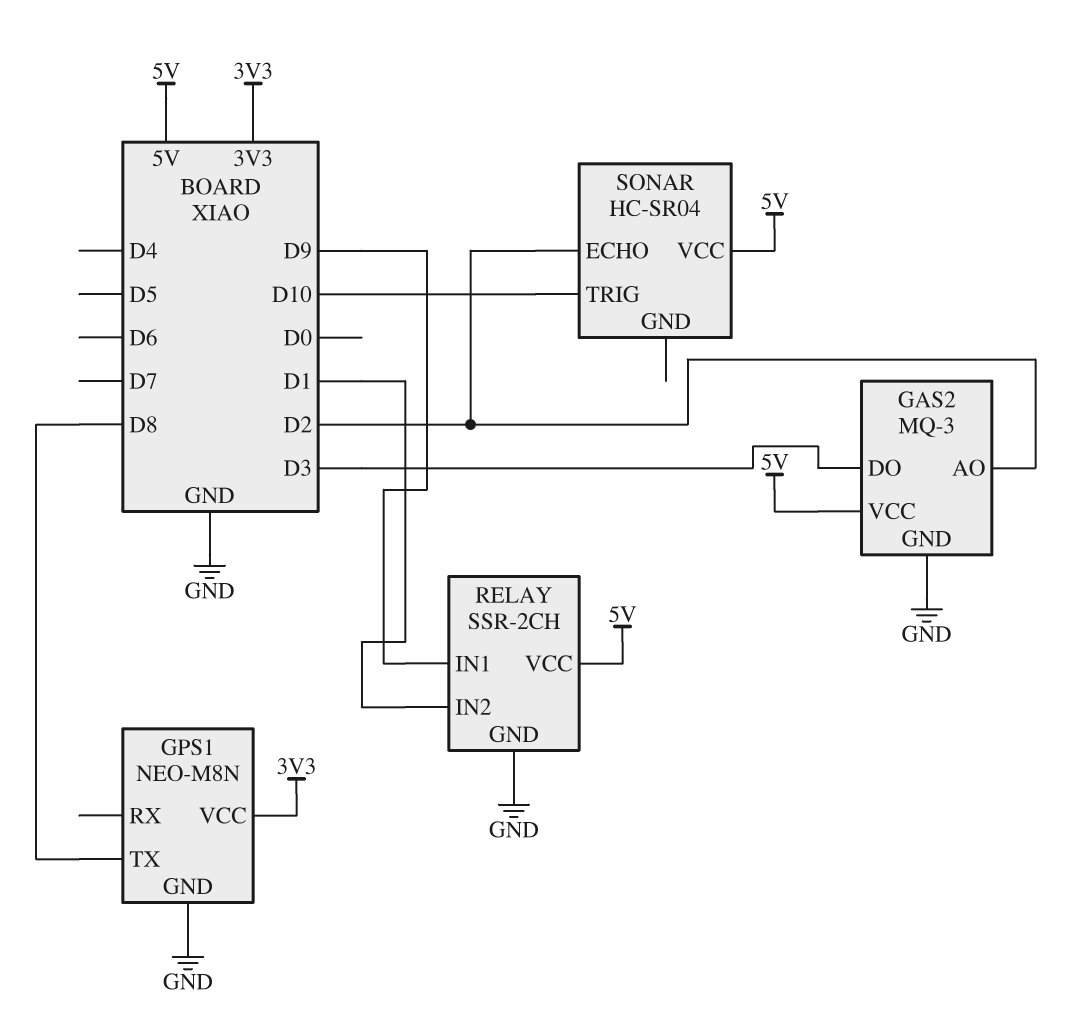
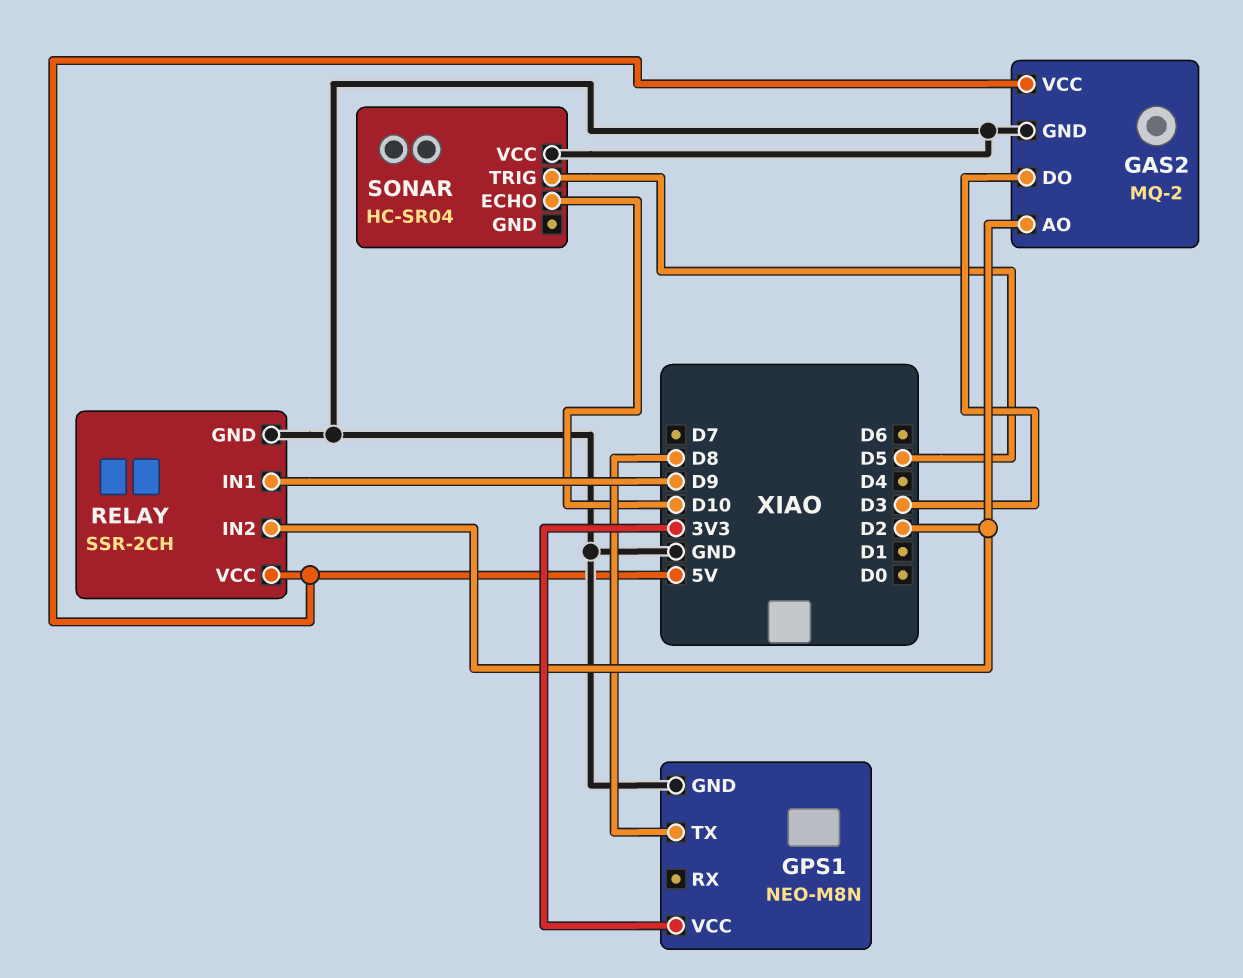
GAS2: MQ-3 -> MQ-2
RELAY pin IN2: D1 -> D2
SONAR pin ECHO: D2 -> D10
SONAR pin TRIG: D10 -> D5
SONAR pin VCC: 5V -> GND

